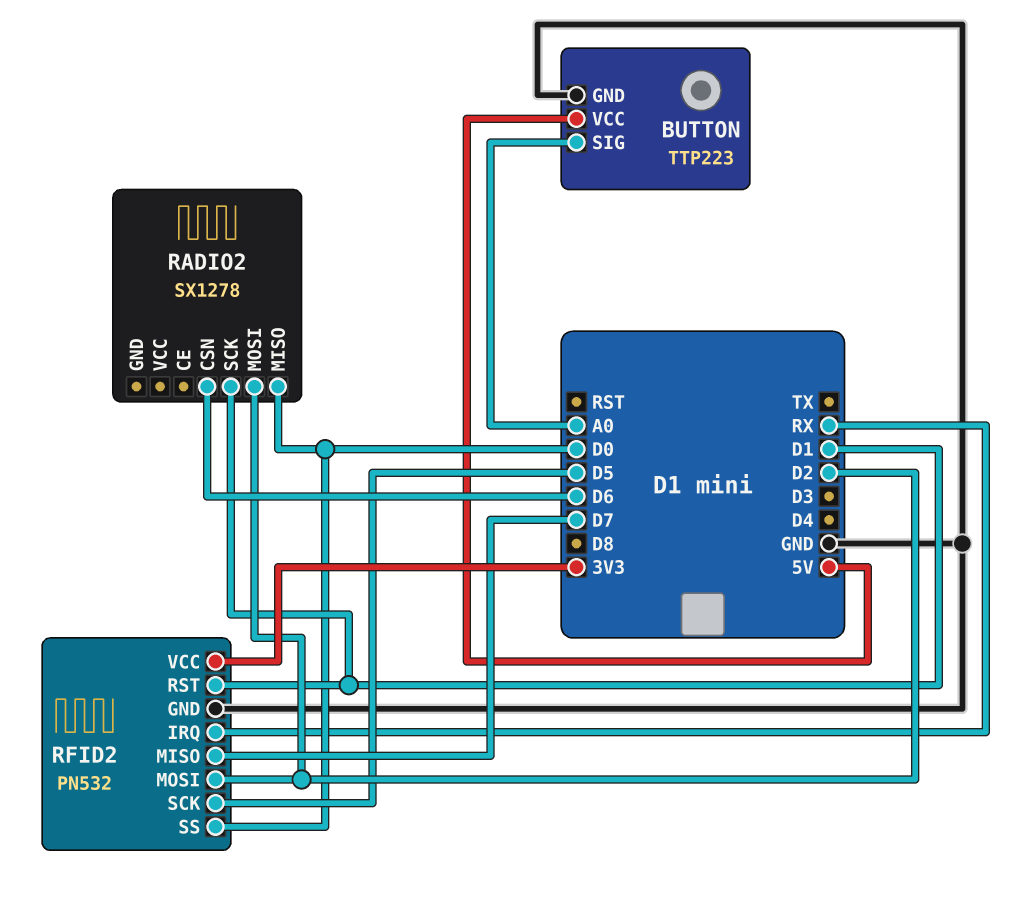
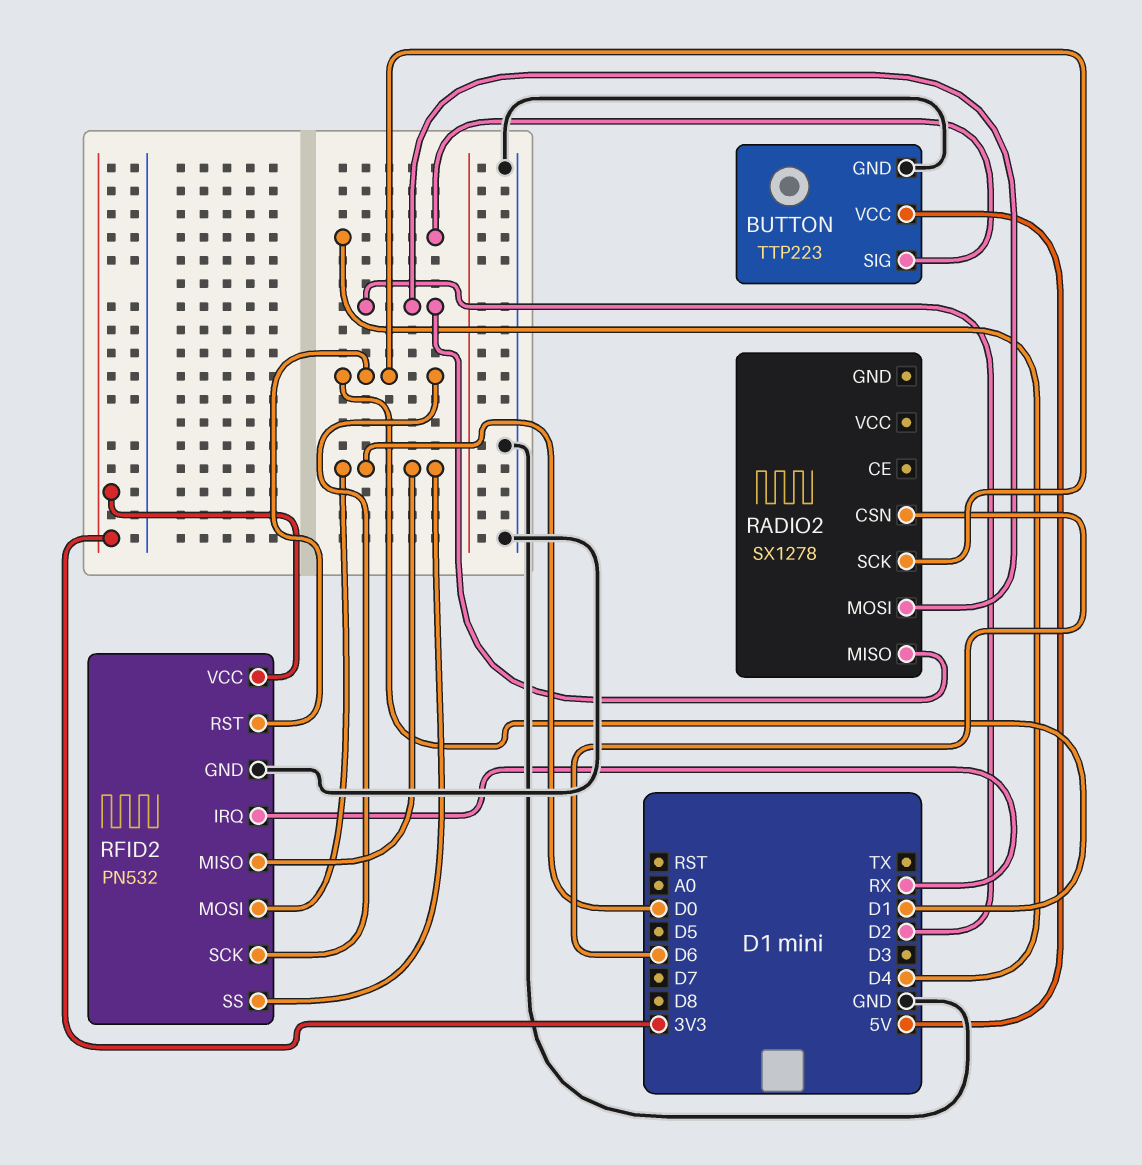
BUTTON pin SIG: A0 -> D4
RADIO2 pin MISO: D0 -> D2
RFID2 pin MISO: D7 -> D0
RFID2 pin MOSI: D2 -> D0
RFID2 pin SCK: D5 -> D1

